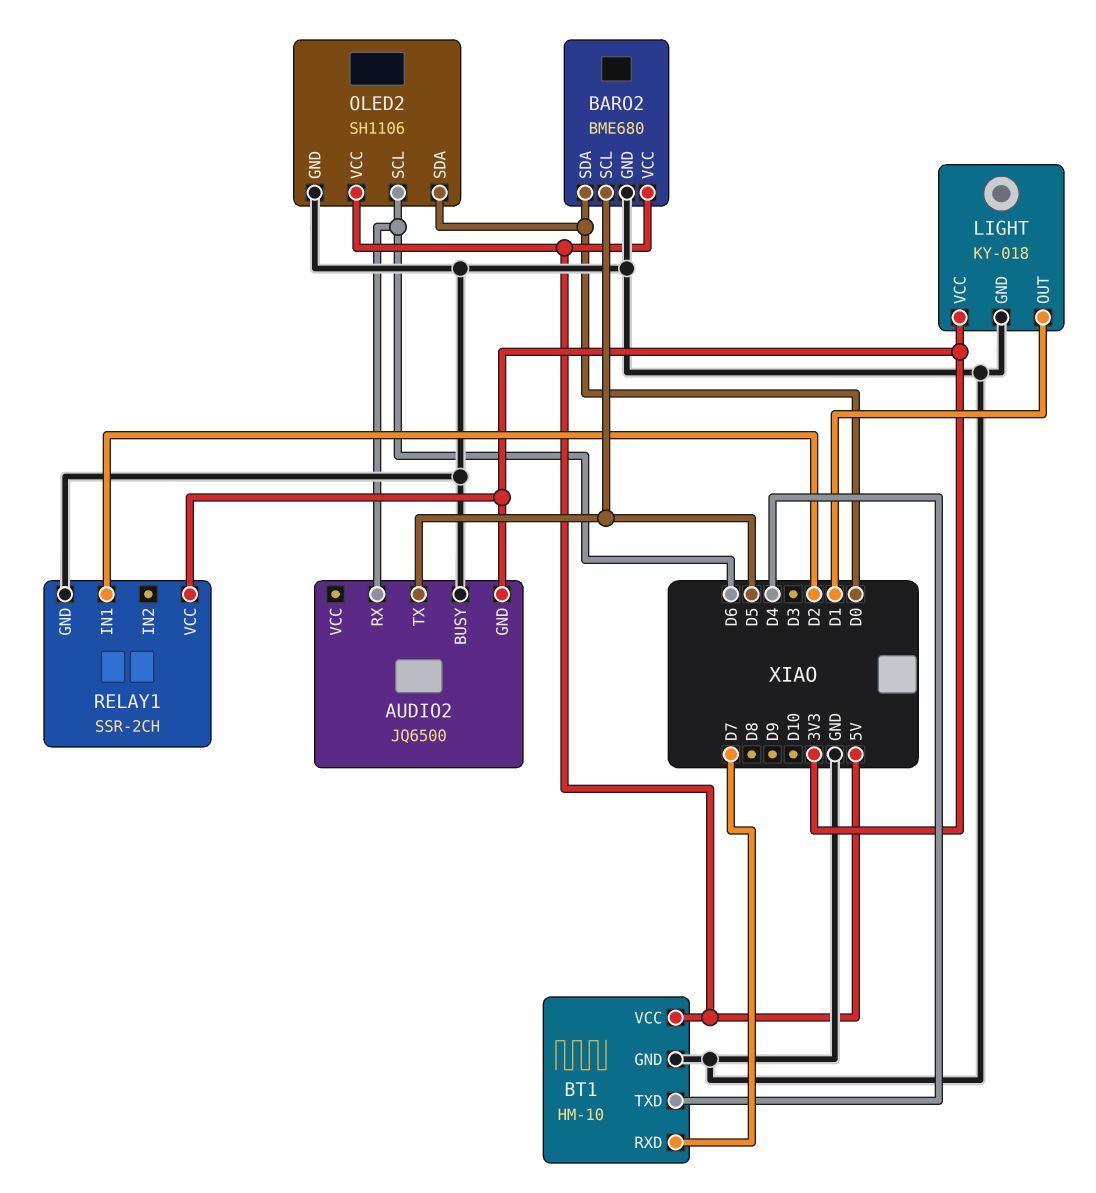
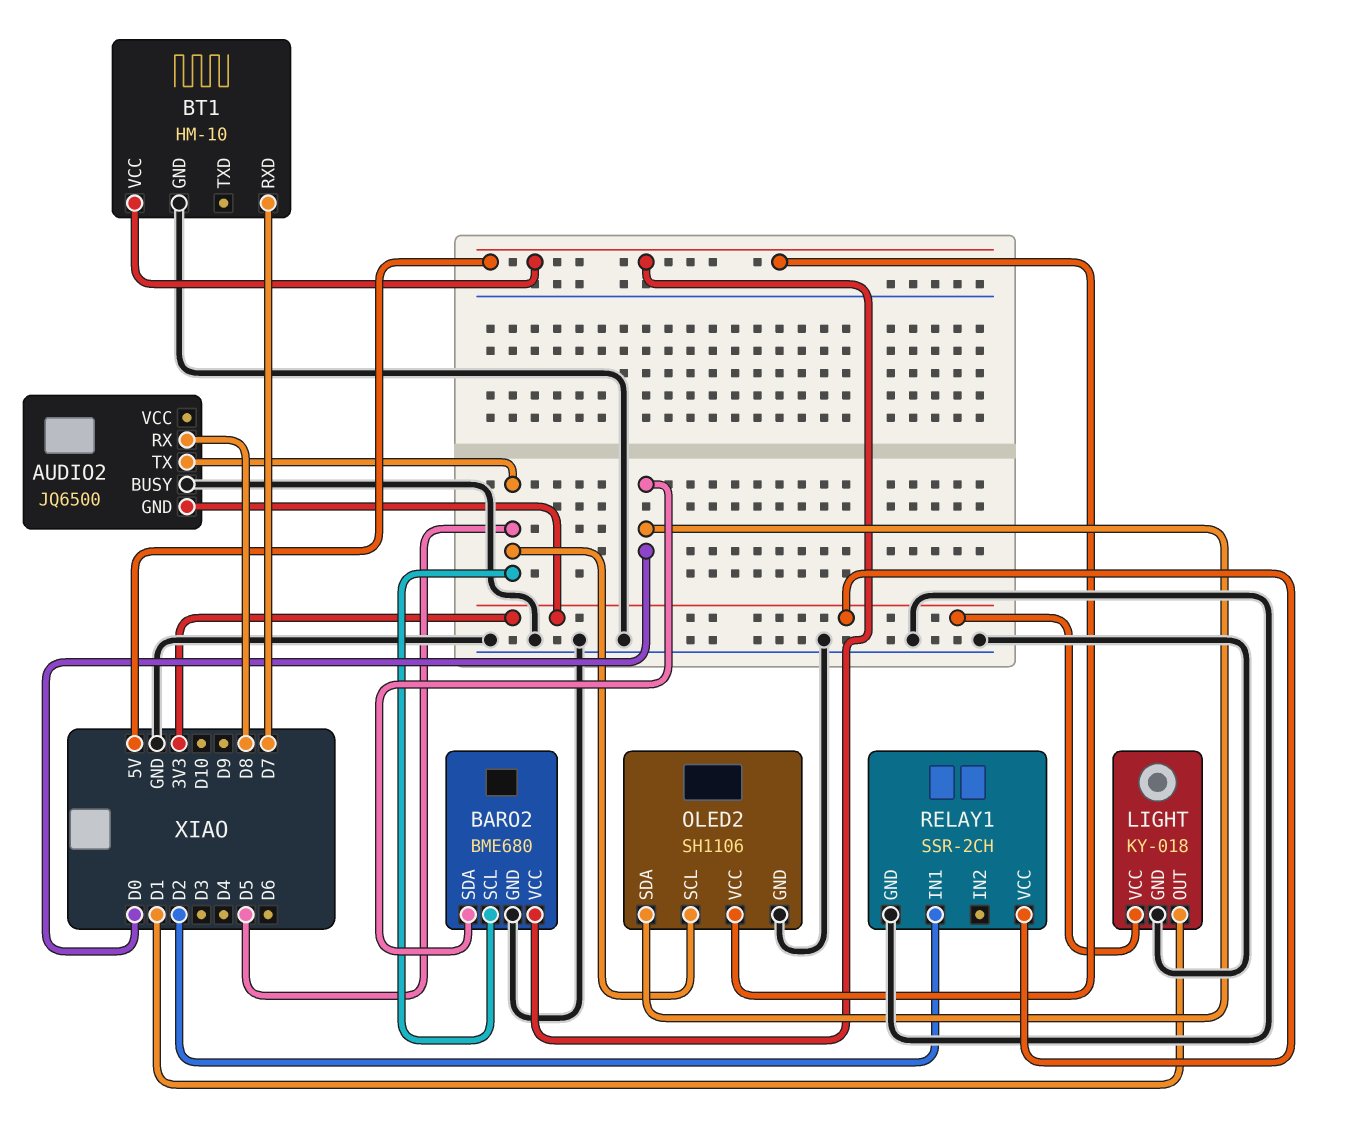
AUDIO2 pin RX: D6 -> D8
BT1 pin TXD: D4 -> none
OLED2 pin SCL: D6 -> D5

